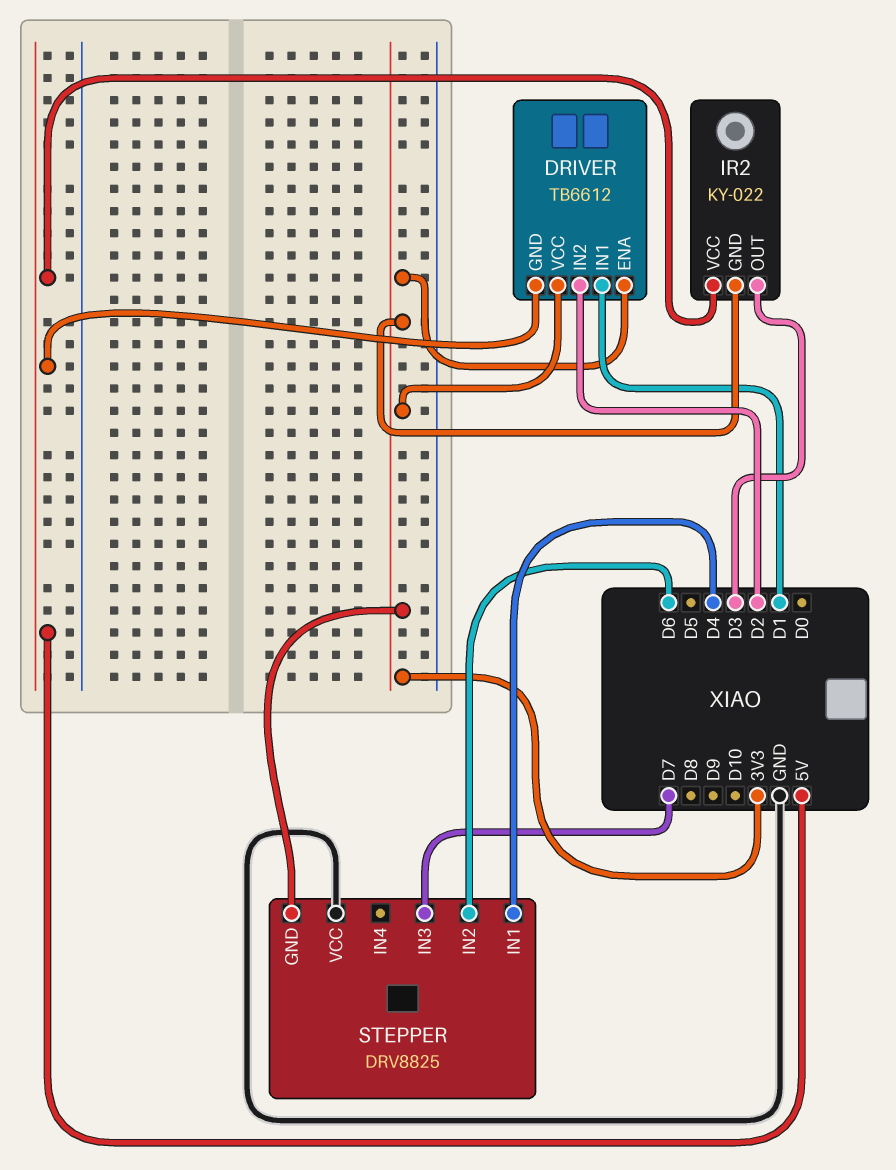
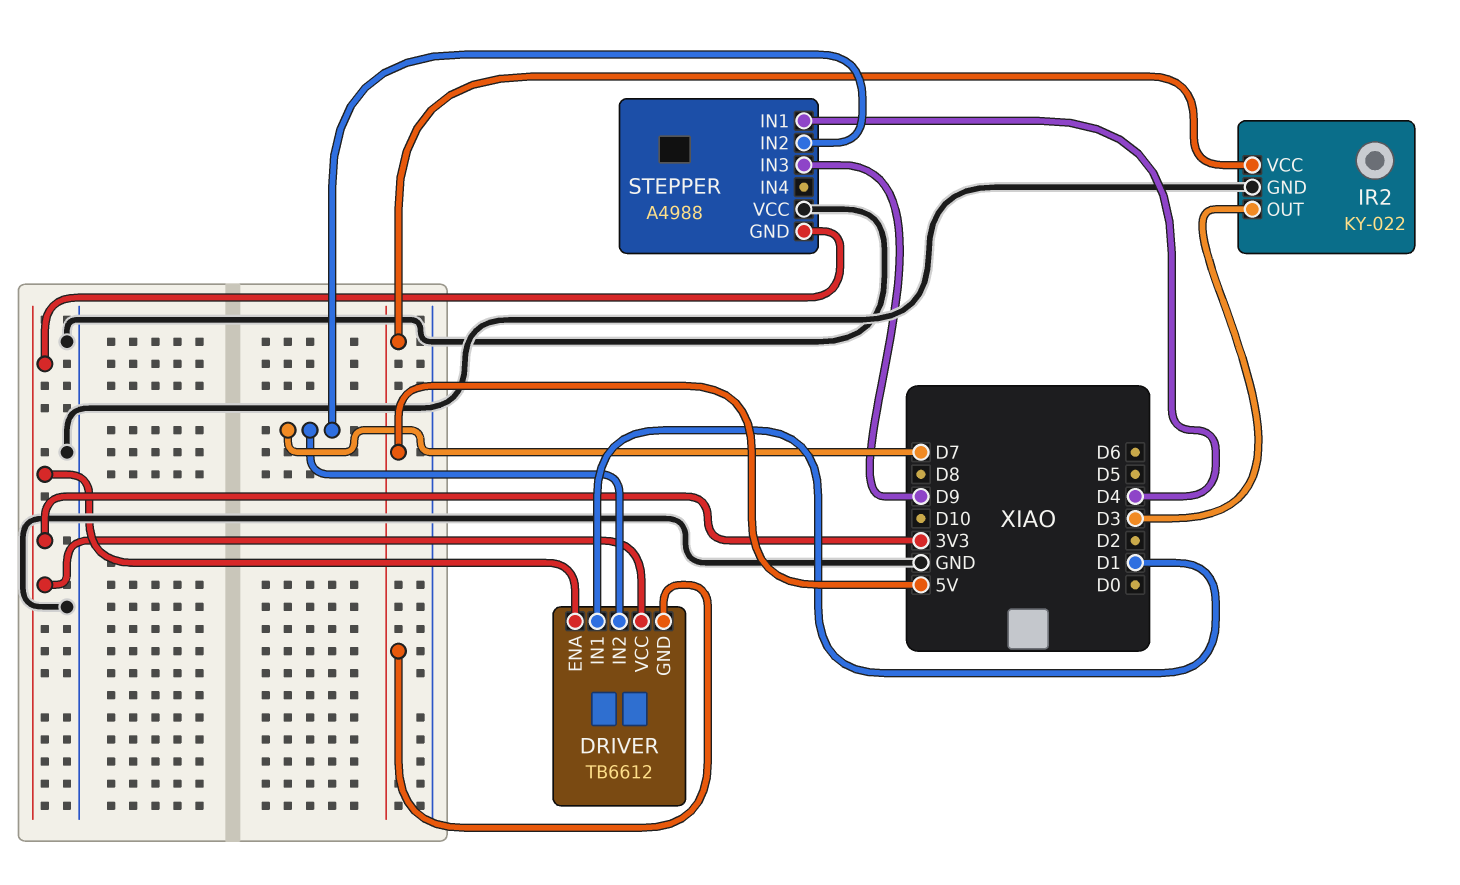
DRIVER pin IN2: D2 -> D7
IR2 pin GND: 3V3 -> GND
STEPPER: DRV8825 -> A4988
STEPPER pin IN2: D6 -> D7
STEPPER pin IN3: D7 -> D9

